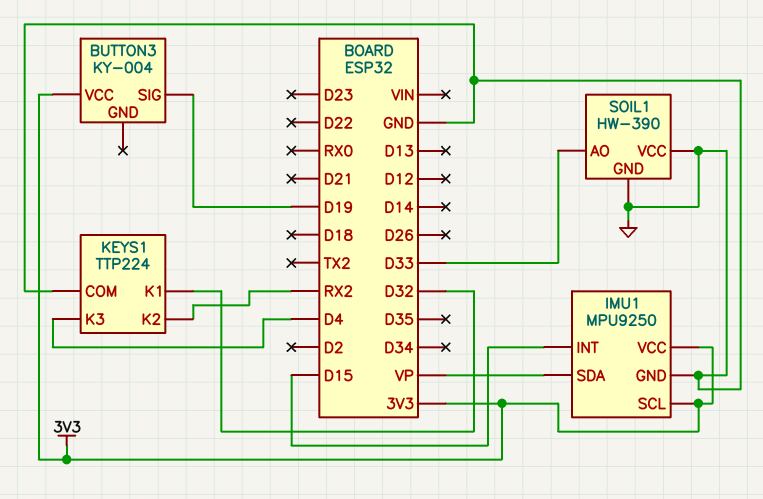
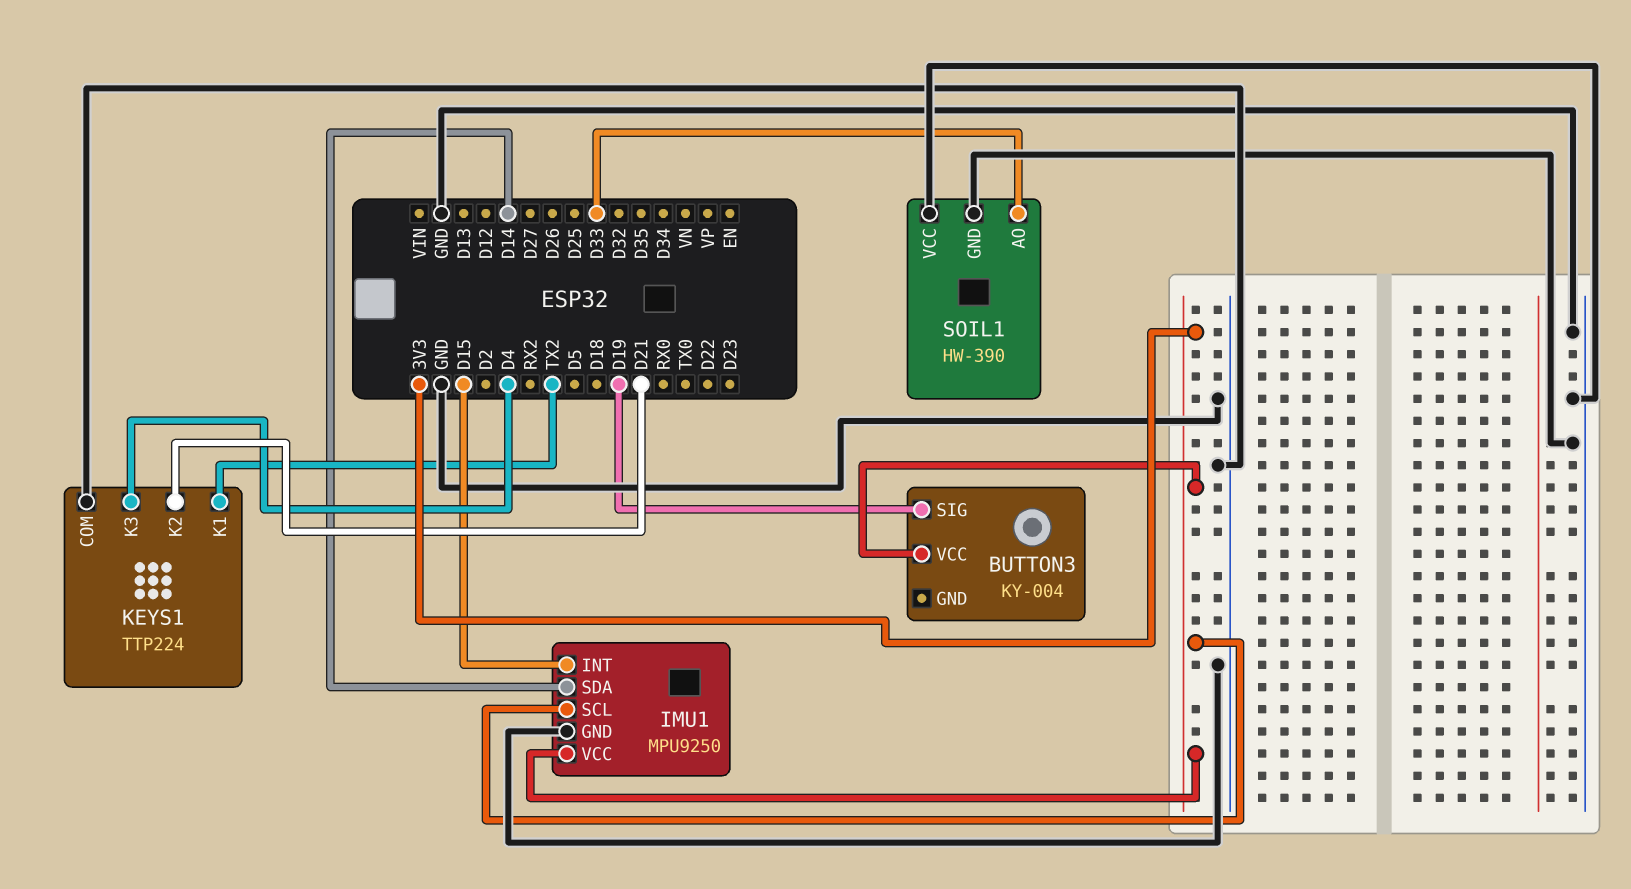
IMU1 pin SDA: VP -> D14
KEYS1 pin K1: D32 -> TX2
KEYS1 pin K2: RX2 -> D21

